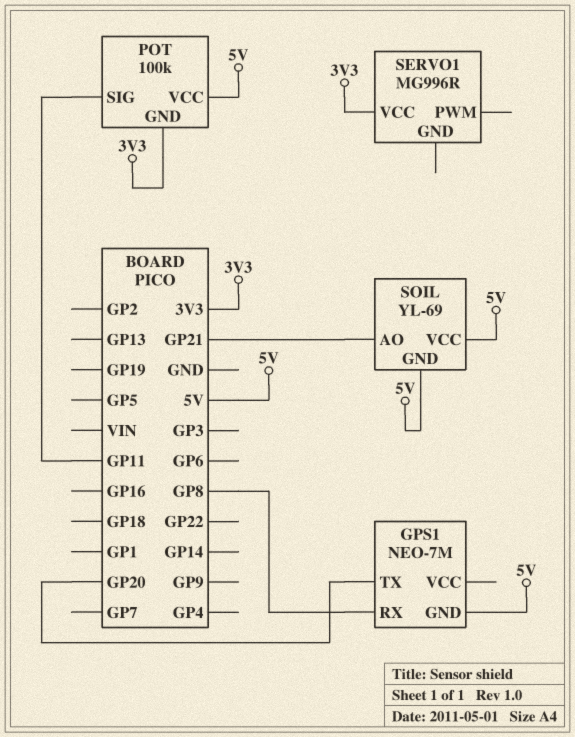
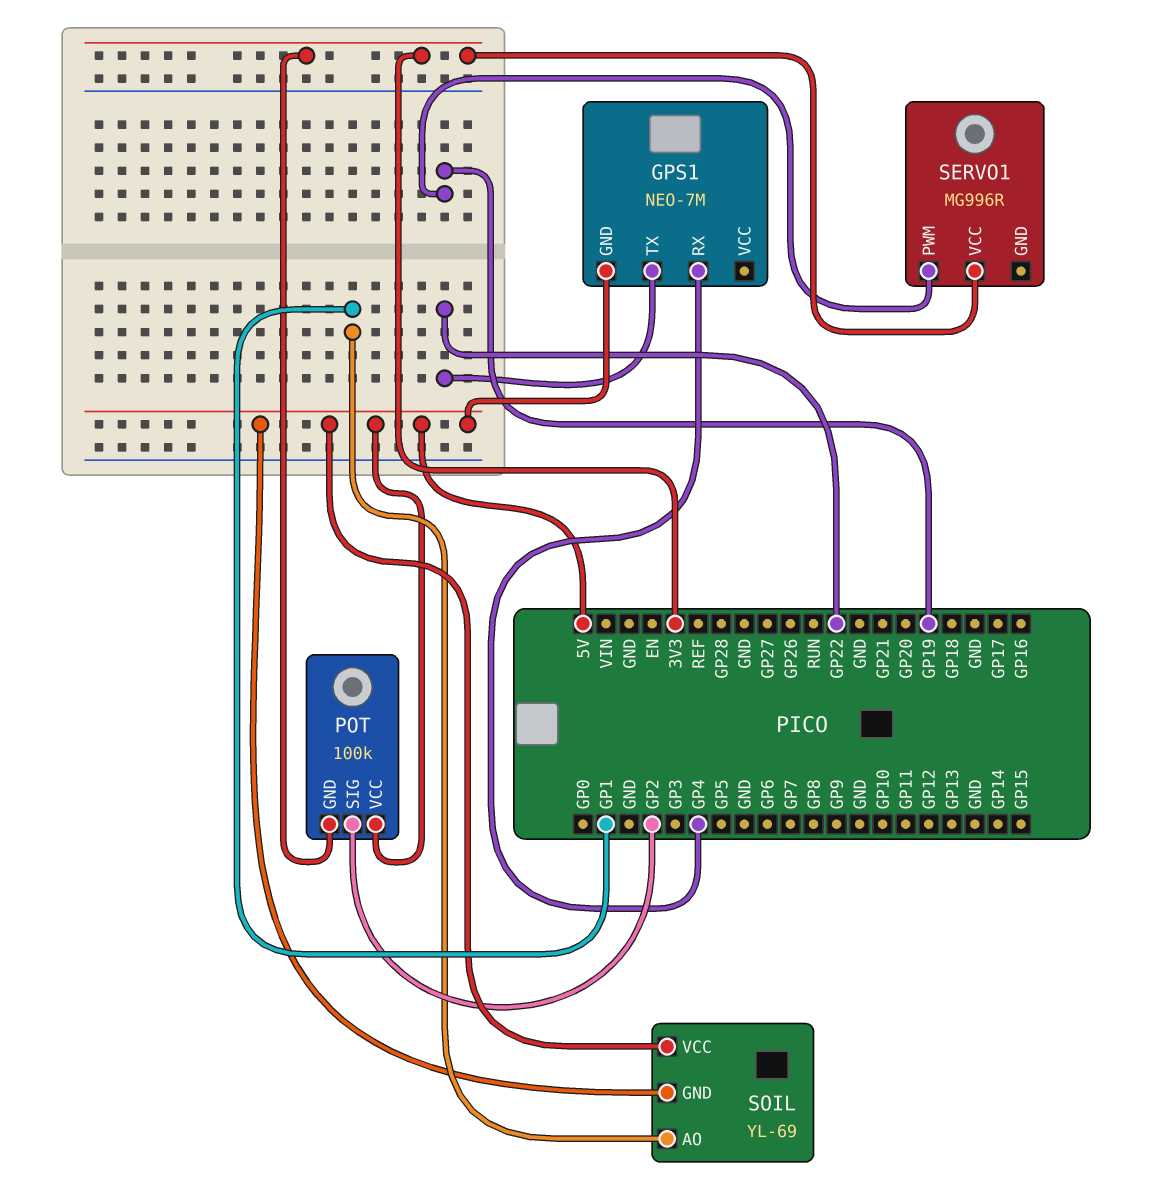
GPS1 pin RX: GP8 -> GP4
GPS1 pin TX: GP20 -> GP22
POT pin SIG: GP11 -> GP2
SERVO1 pin PWM: none -> GP19
SOIL pin AO: GP21 -> GP1

